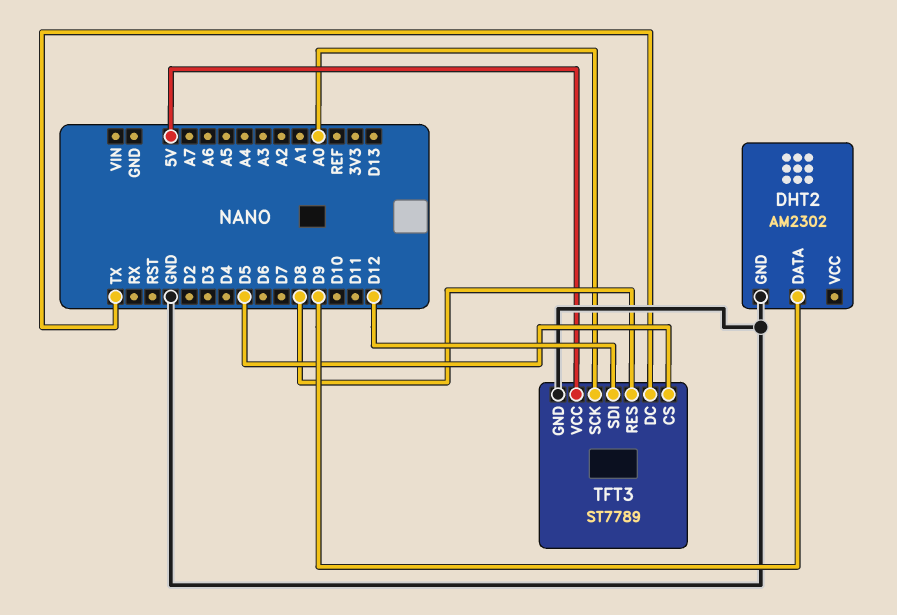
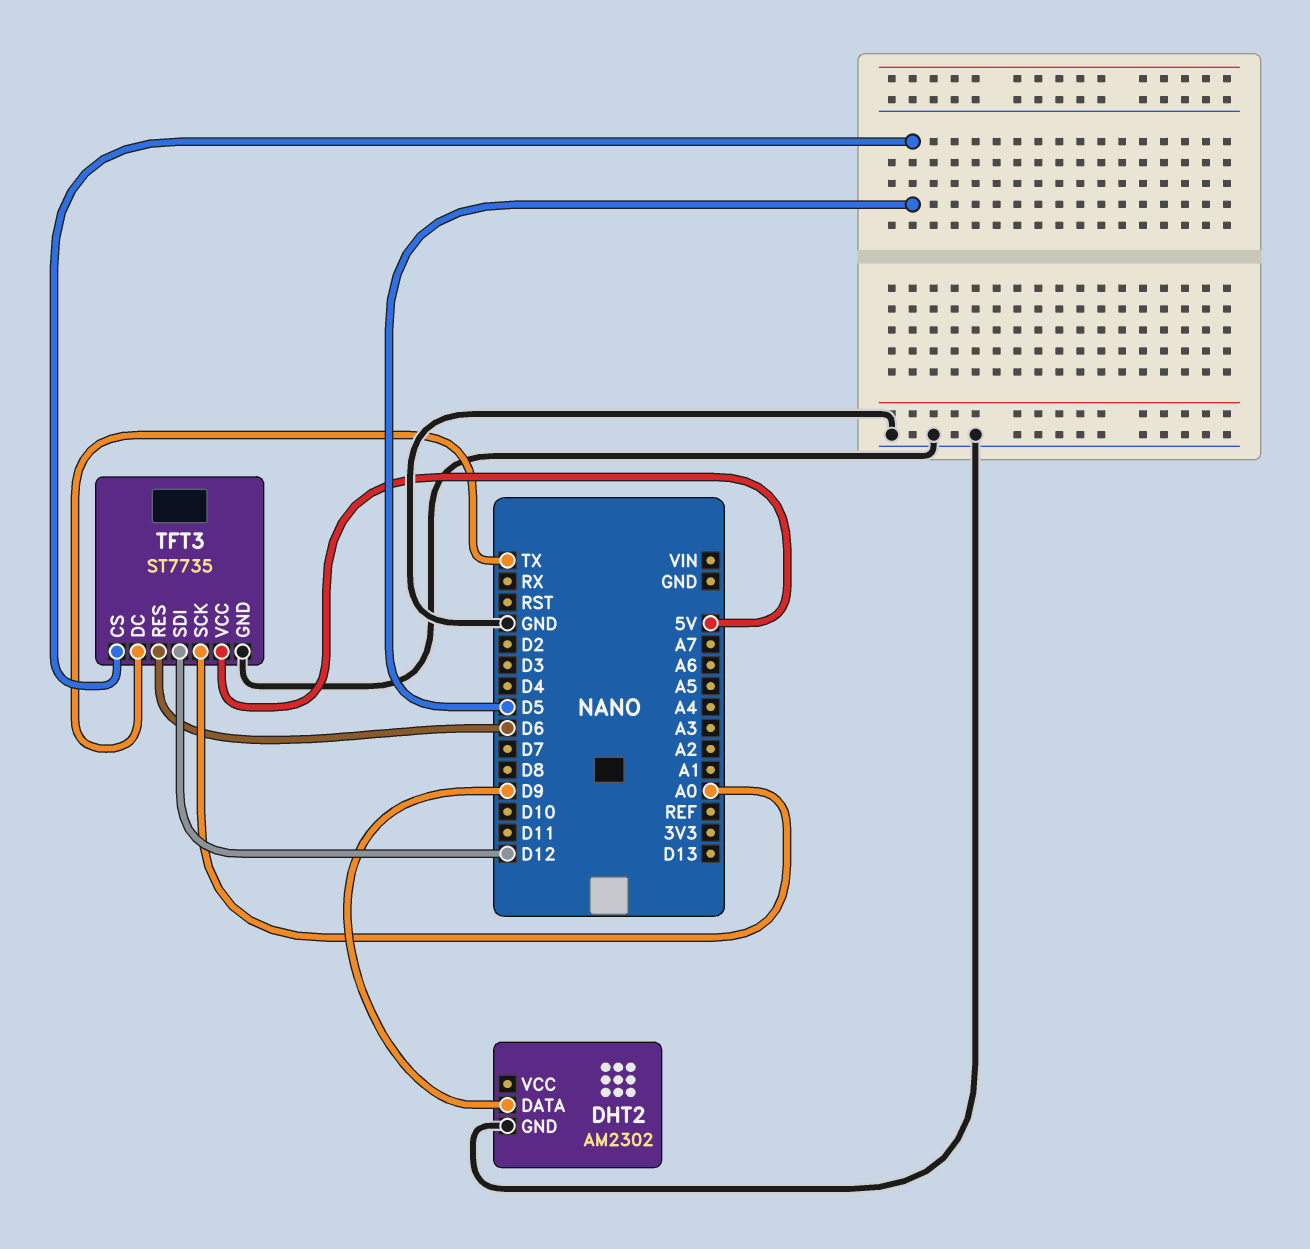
TFT3: ST7789 -> ST7735
TFT3 pin RES: D8 -> D6

